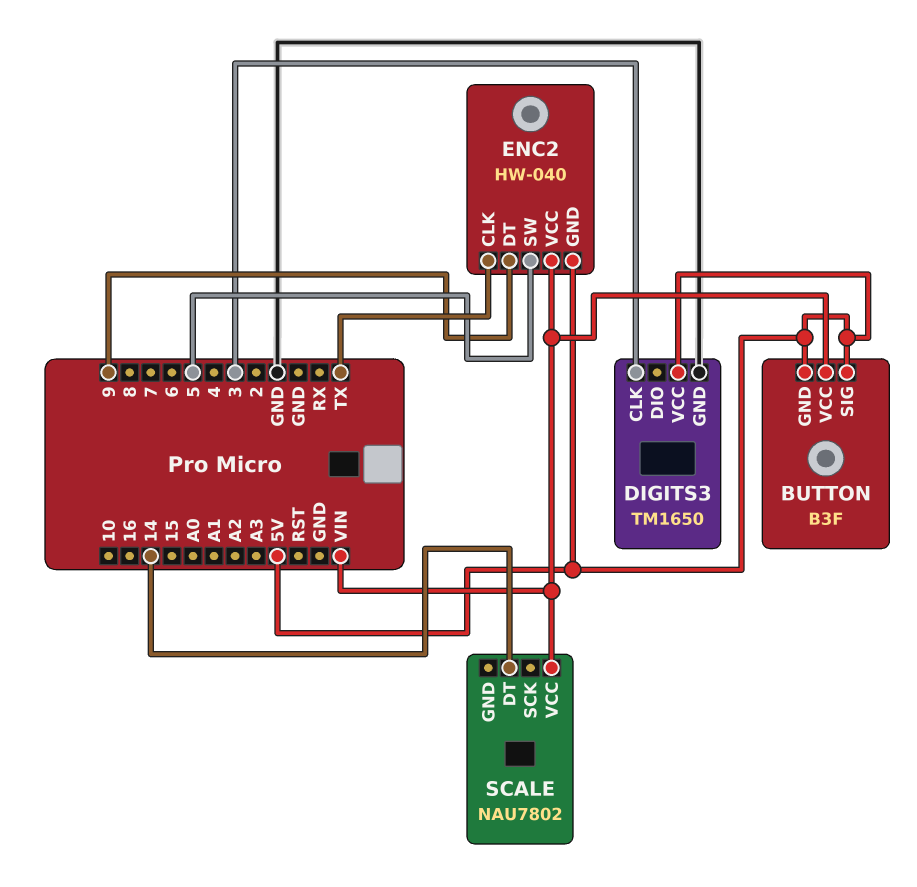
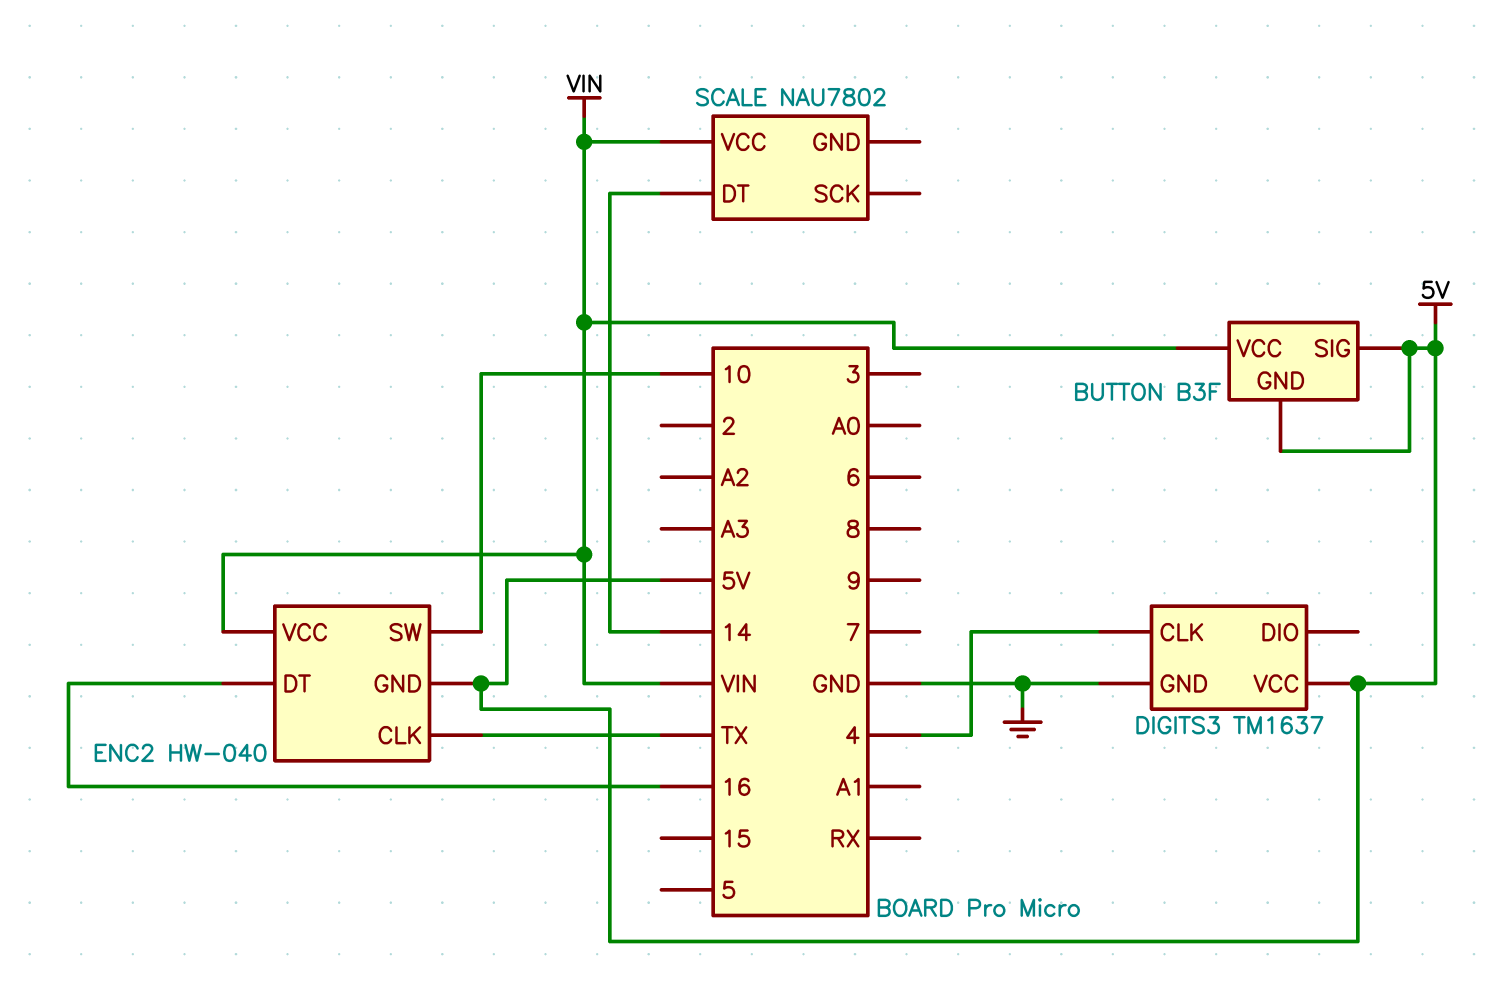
DIGITS3: TM1650 -> TM1637
DIGITS3 pin CLK: 3 -> 4
ENC2 pin DT: 9 -> 16
ENC2 pin SW: 5 -> 10

